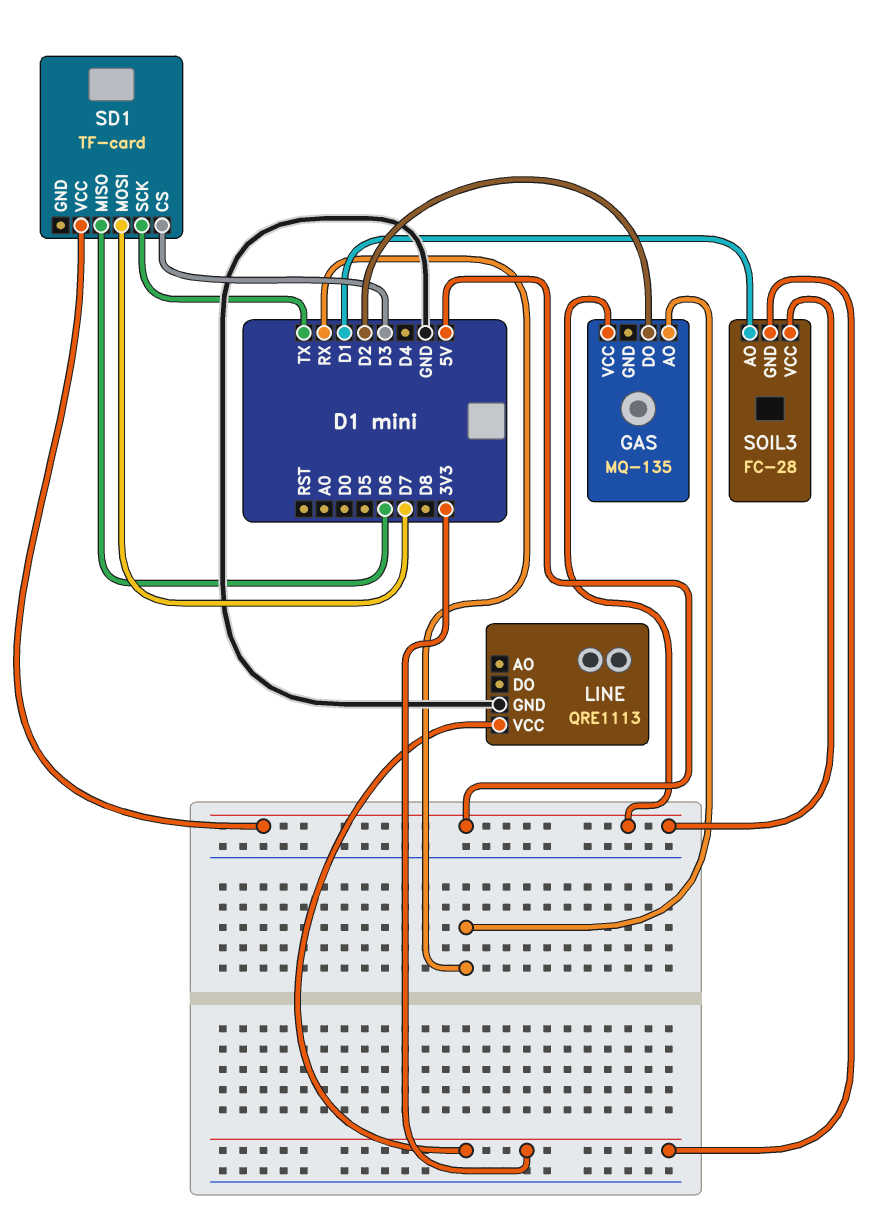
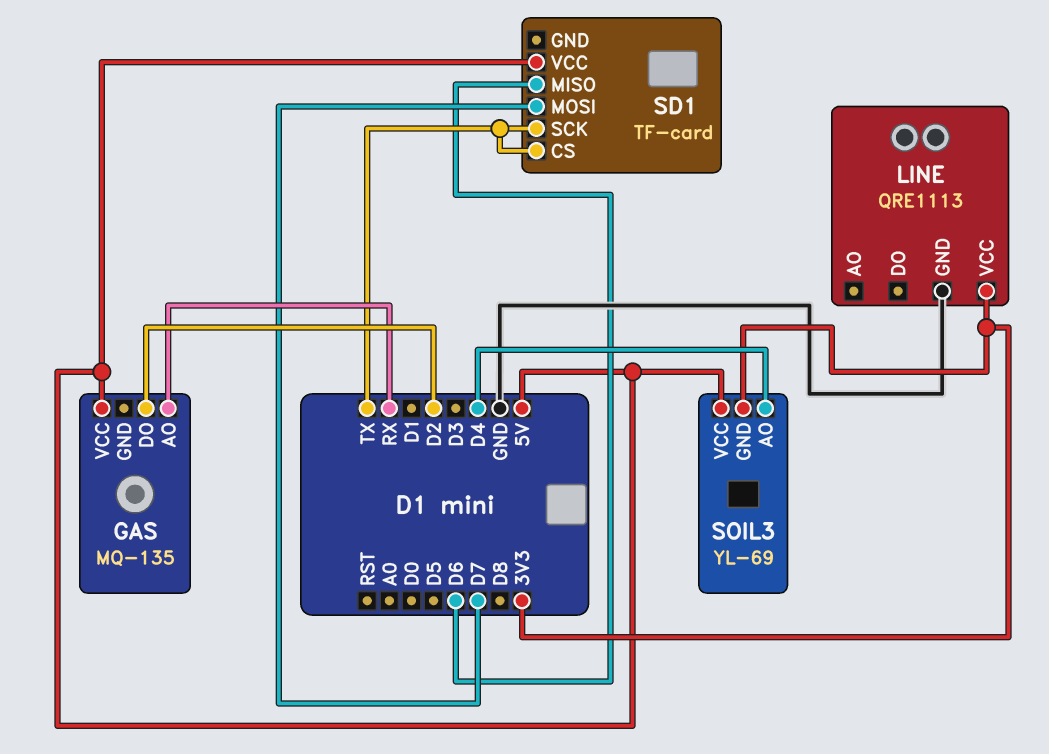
SD1 pin CS: D3 -> TX
SOIL3: FC-28 -> YL-69
SOIL3 pin AO: D1 -> D4

